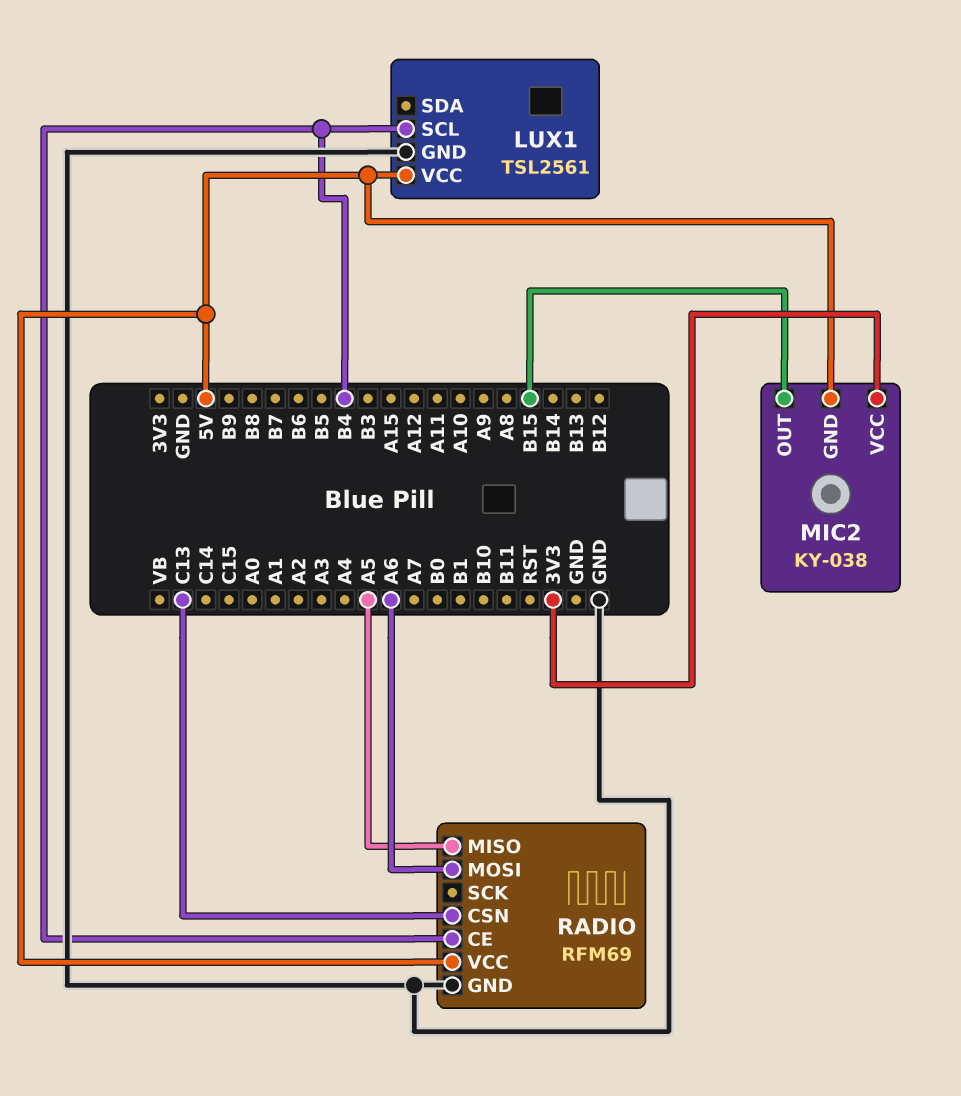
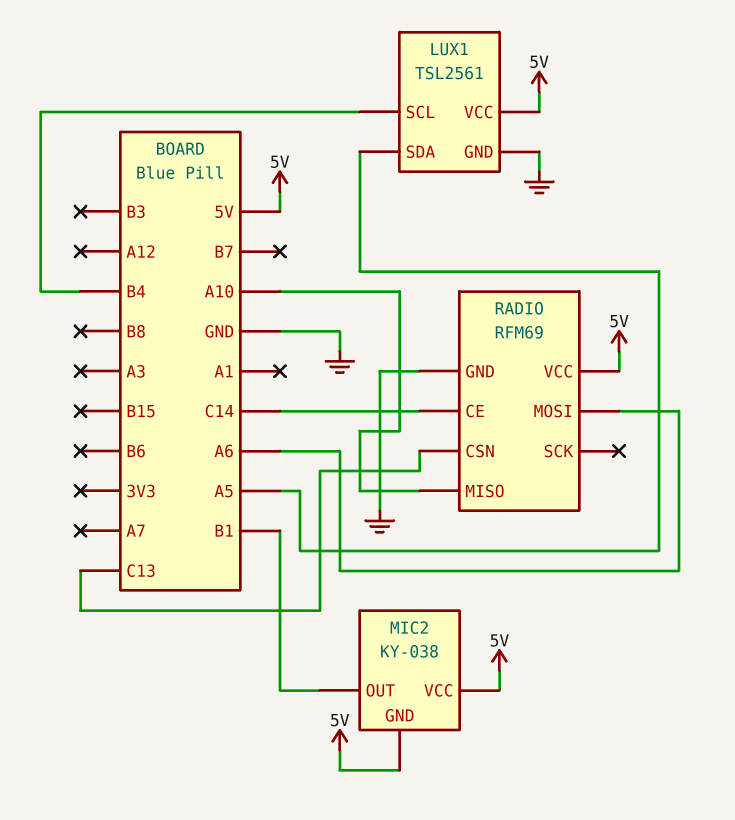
LUX1 pin SDA: none -> A5
MIC2 pin OUT: B15 -> B1
MIC2 pin VCC: 3V3 -> 5V
RADIO pin CE: B4 -> C14
RADIO pin MISO: A5 -> A10

